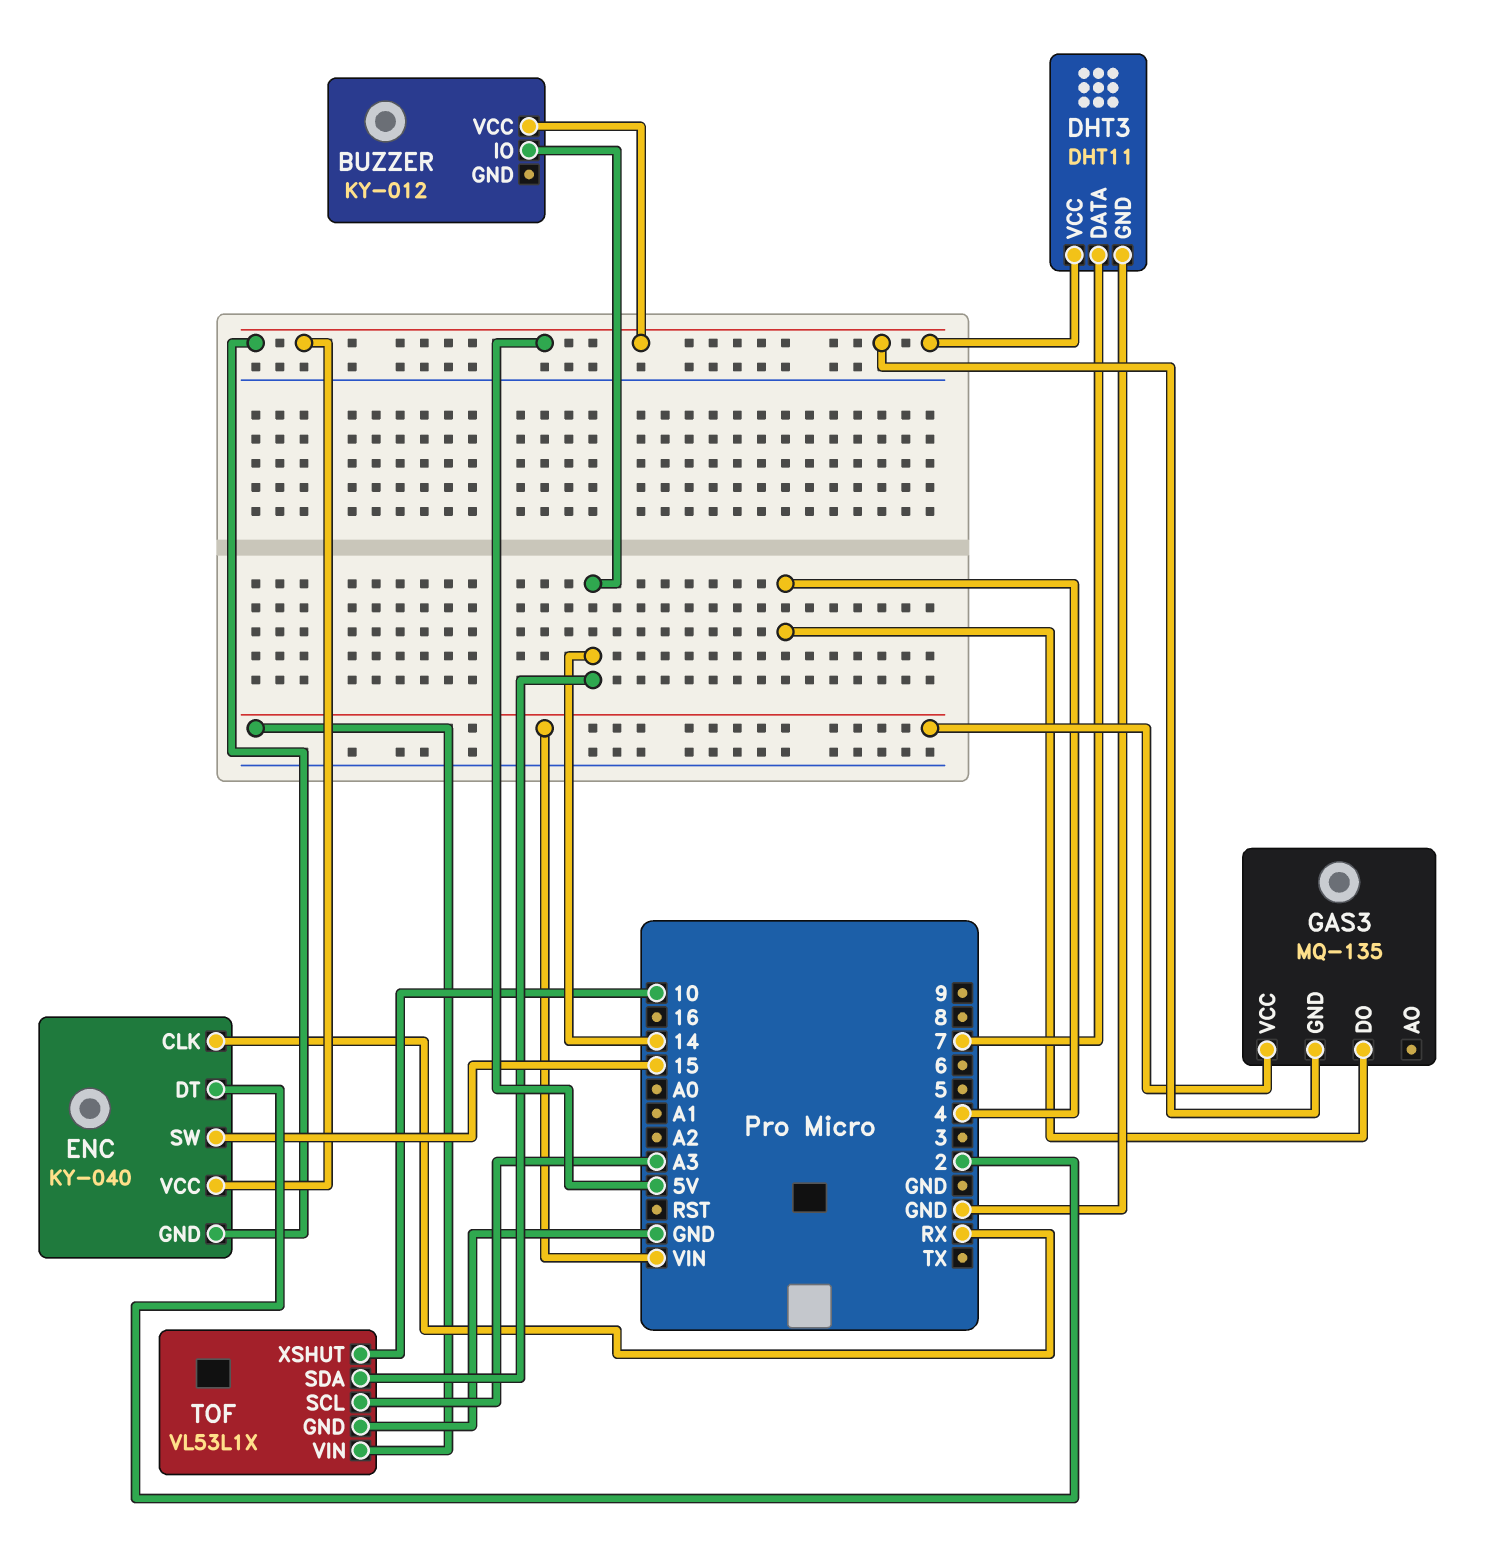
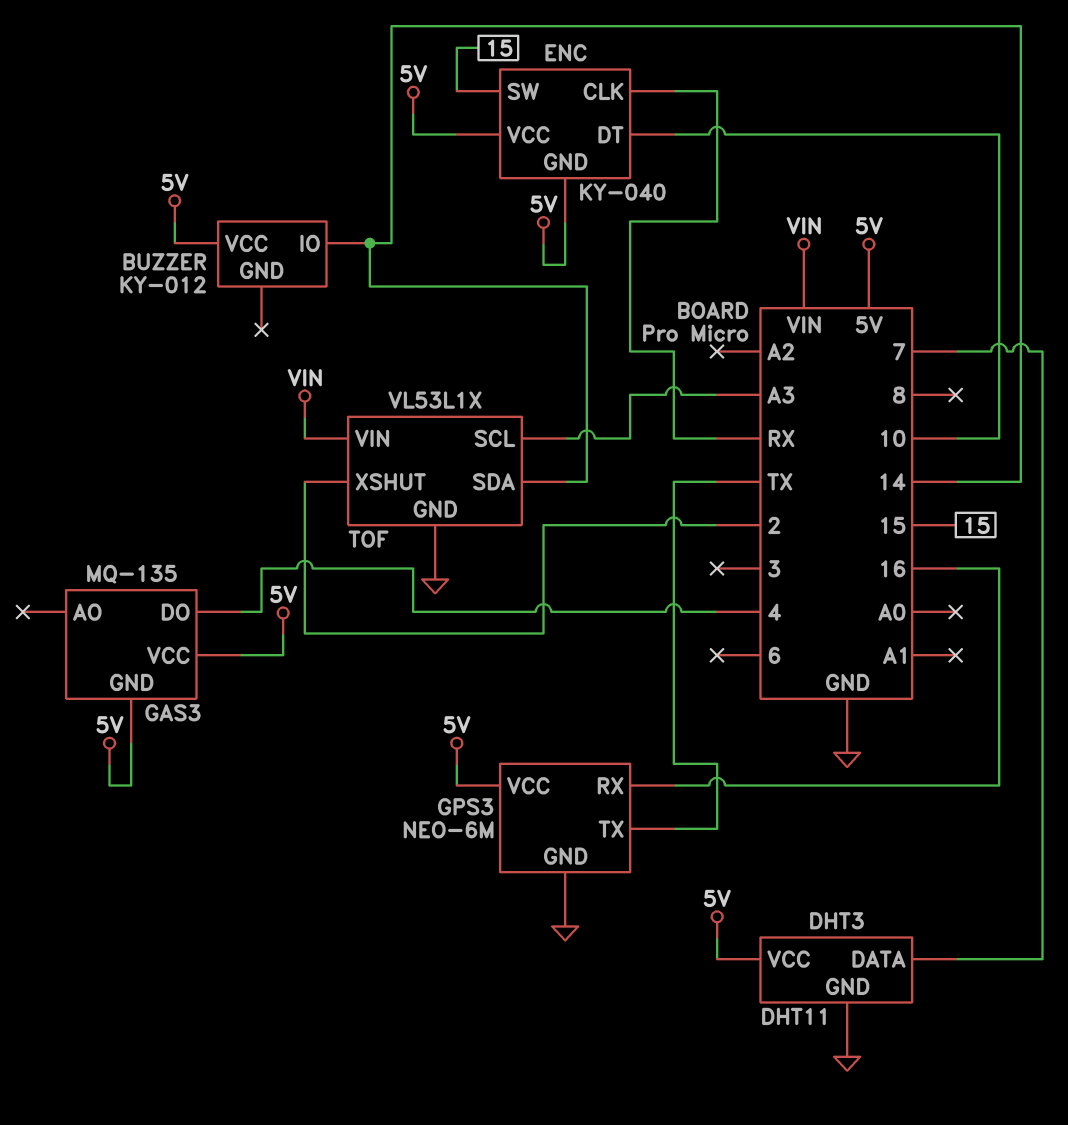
ENC pin DT: 2 -> 10
GAS3 pin VCC: VIN -> 5V
GPS3: none -> NEO-6M
GPS3 pin GND: none -> GND
GPS3 pin RX: none -> 16
GPS3 pin TX: none -> TX
GPS3 pin VCC: none -> 5V
TOF pin XSHUT: 10 -> 2

